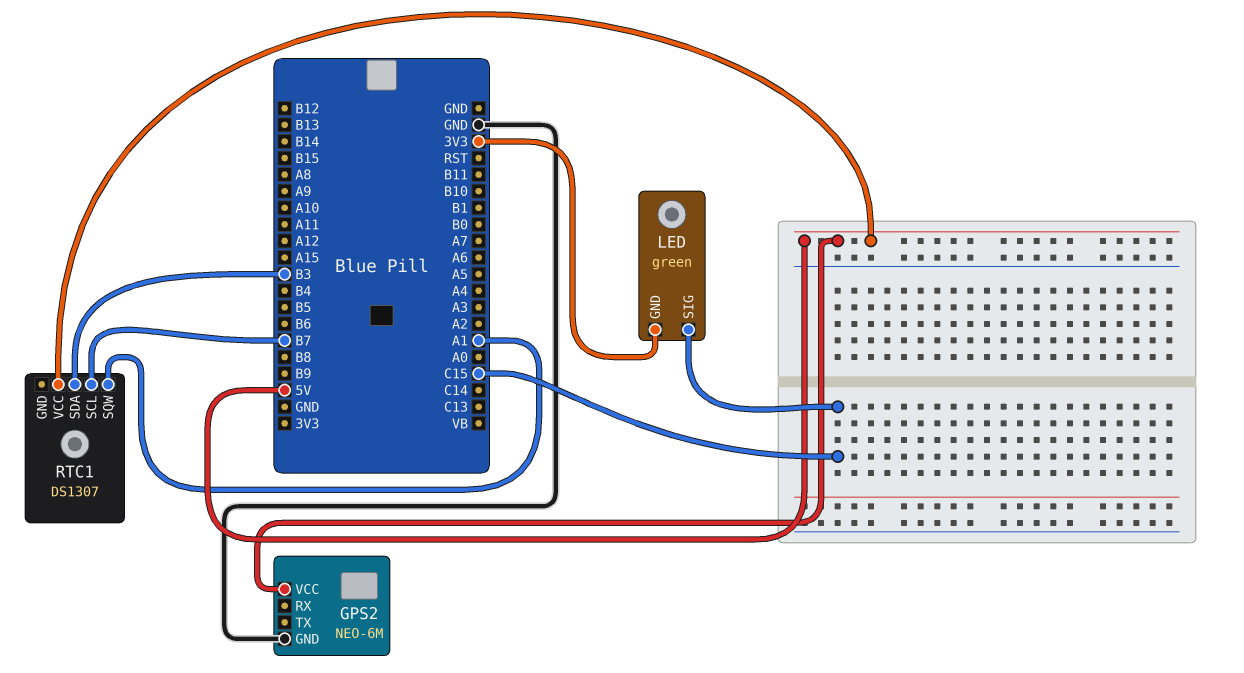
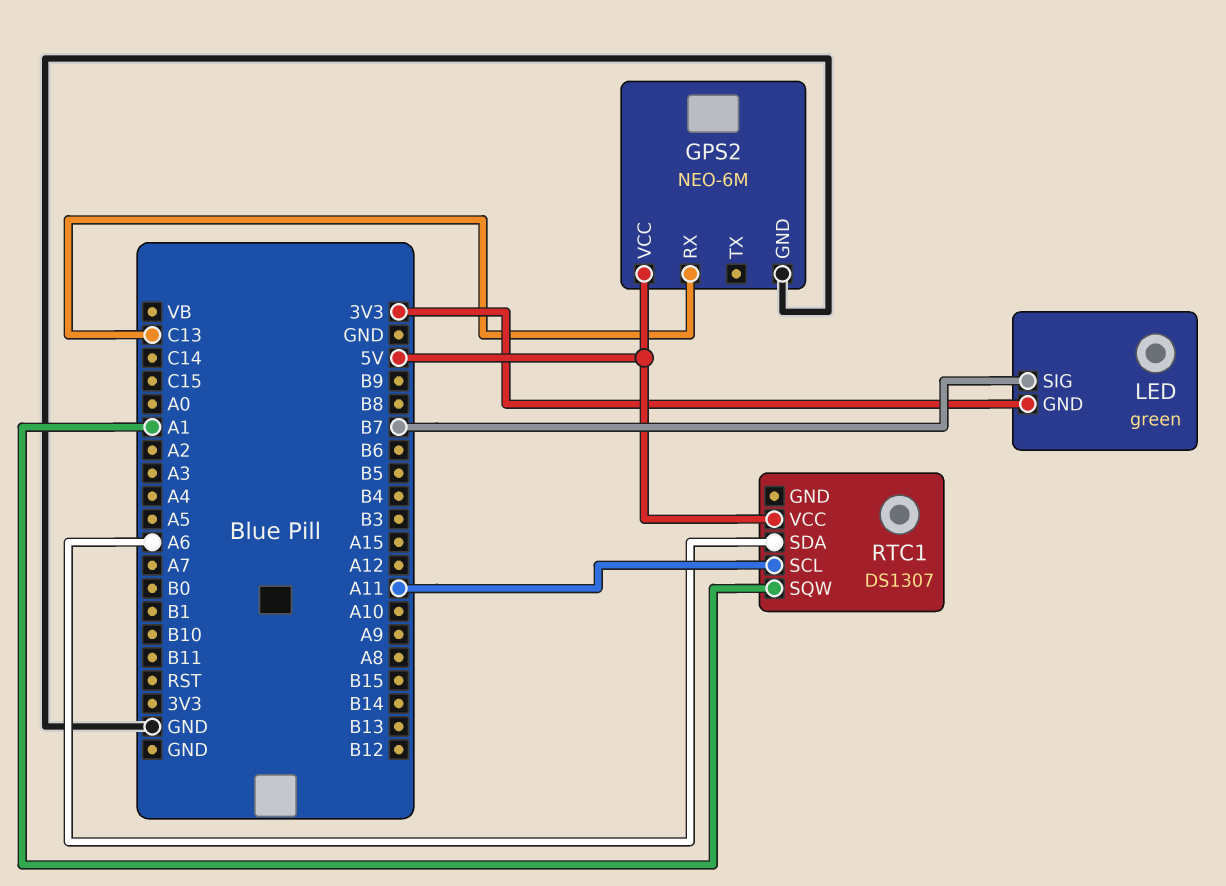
GPS2 pin RX: none -> C13
LED pin SIG: C15 -> B7
RTC1 pin SCL: B7 -> A11
RTC1 pin SDA: B3 -> A6

